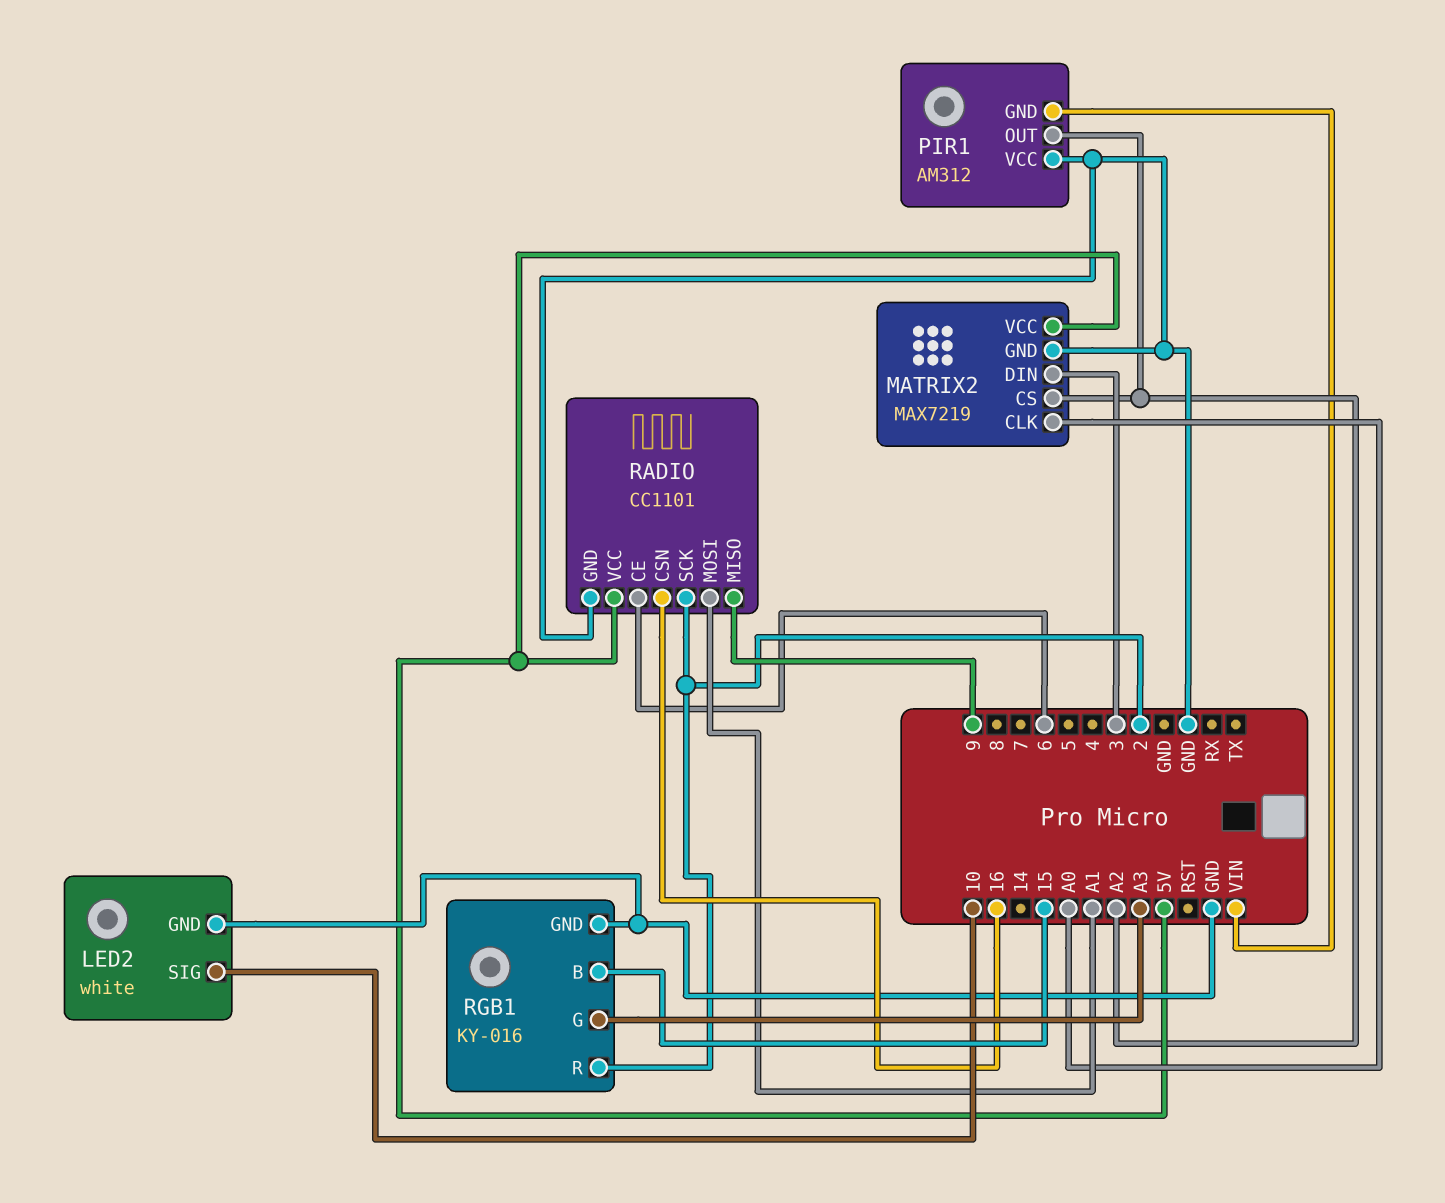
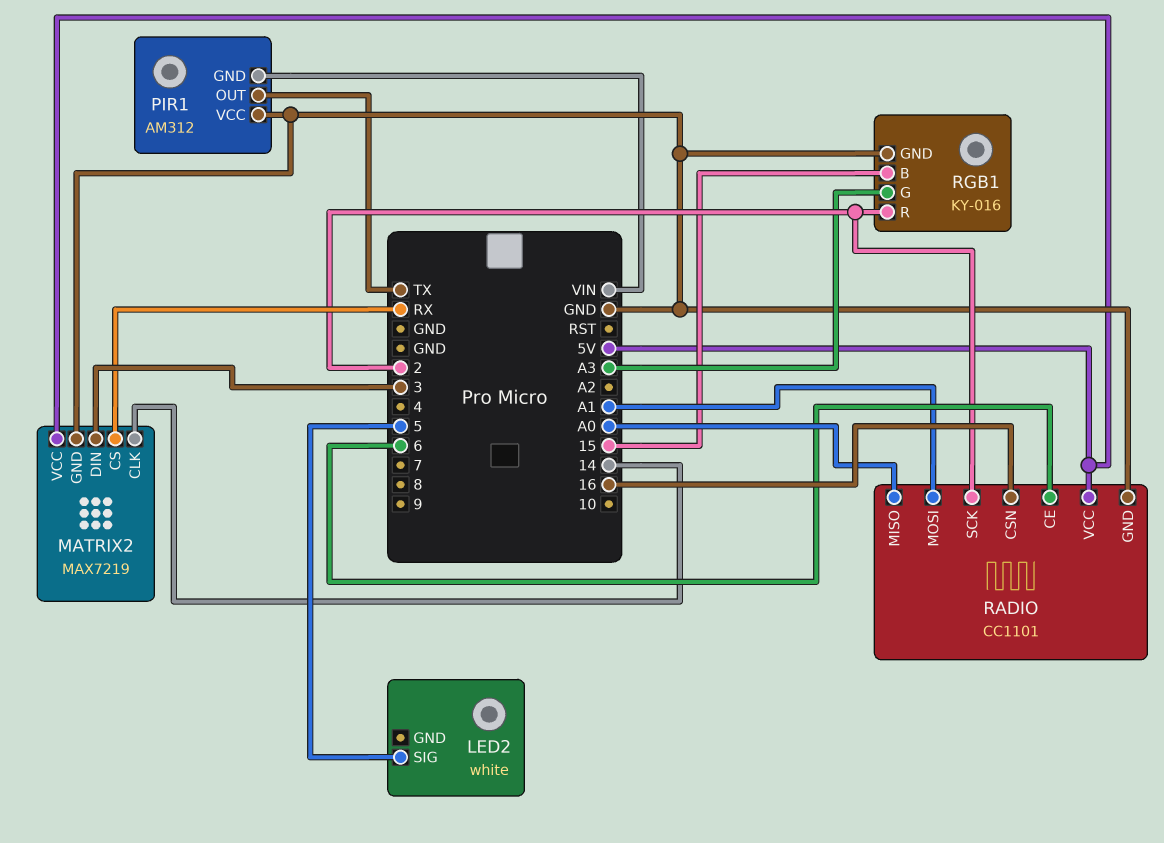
LED2 pin GND: GND -> none
LED2 pin SIG: 10 -> 5
MATRIX2 pin CLK: A0 -> 14
MATRIX2 pin CS: A2 -> RX
PIR1 pin OUT: A2 -> TX
RADIO pin MISO: 9 -> A0

